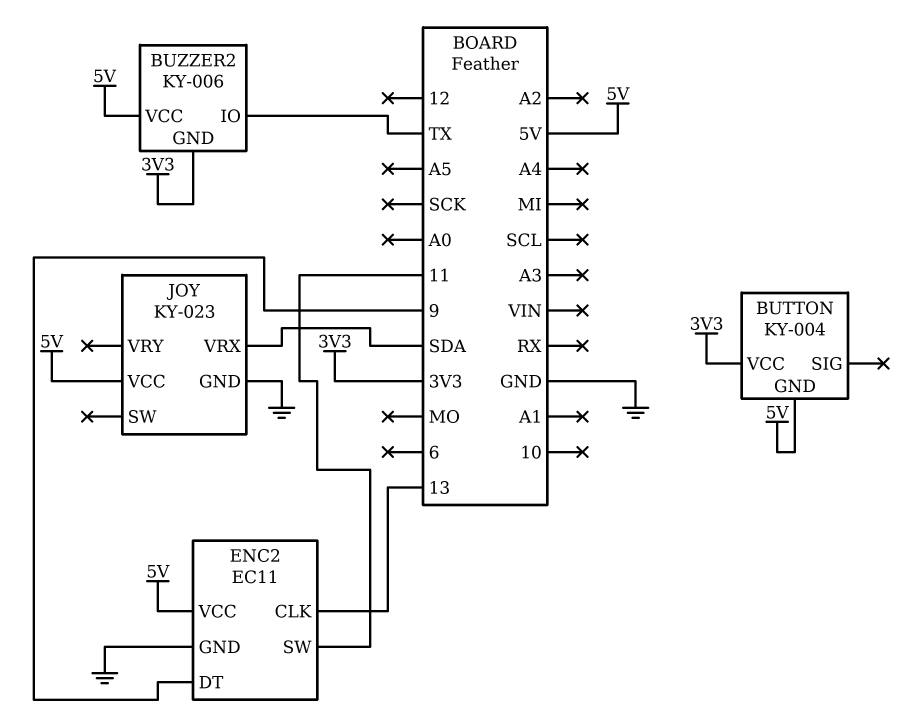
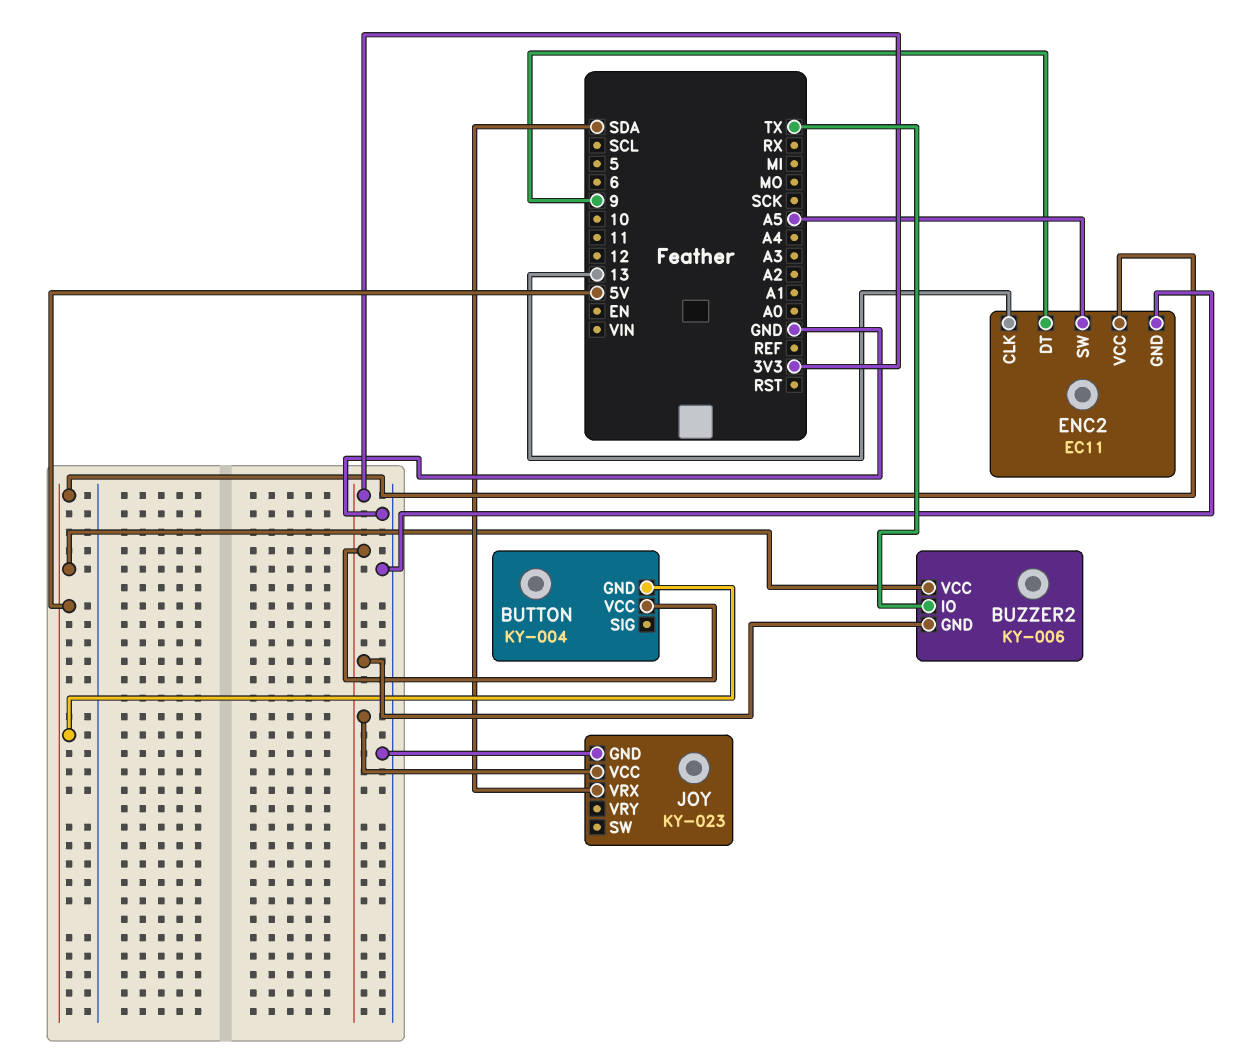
ENC2 pin SW: 11 -> A5
JOY pin VCC: 5V -> 3V3

